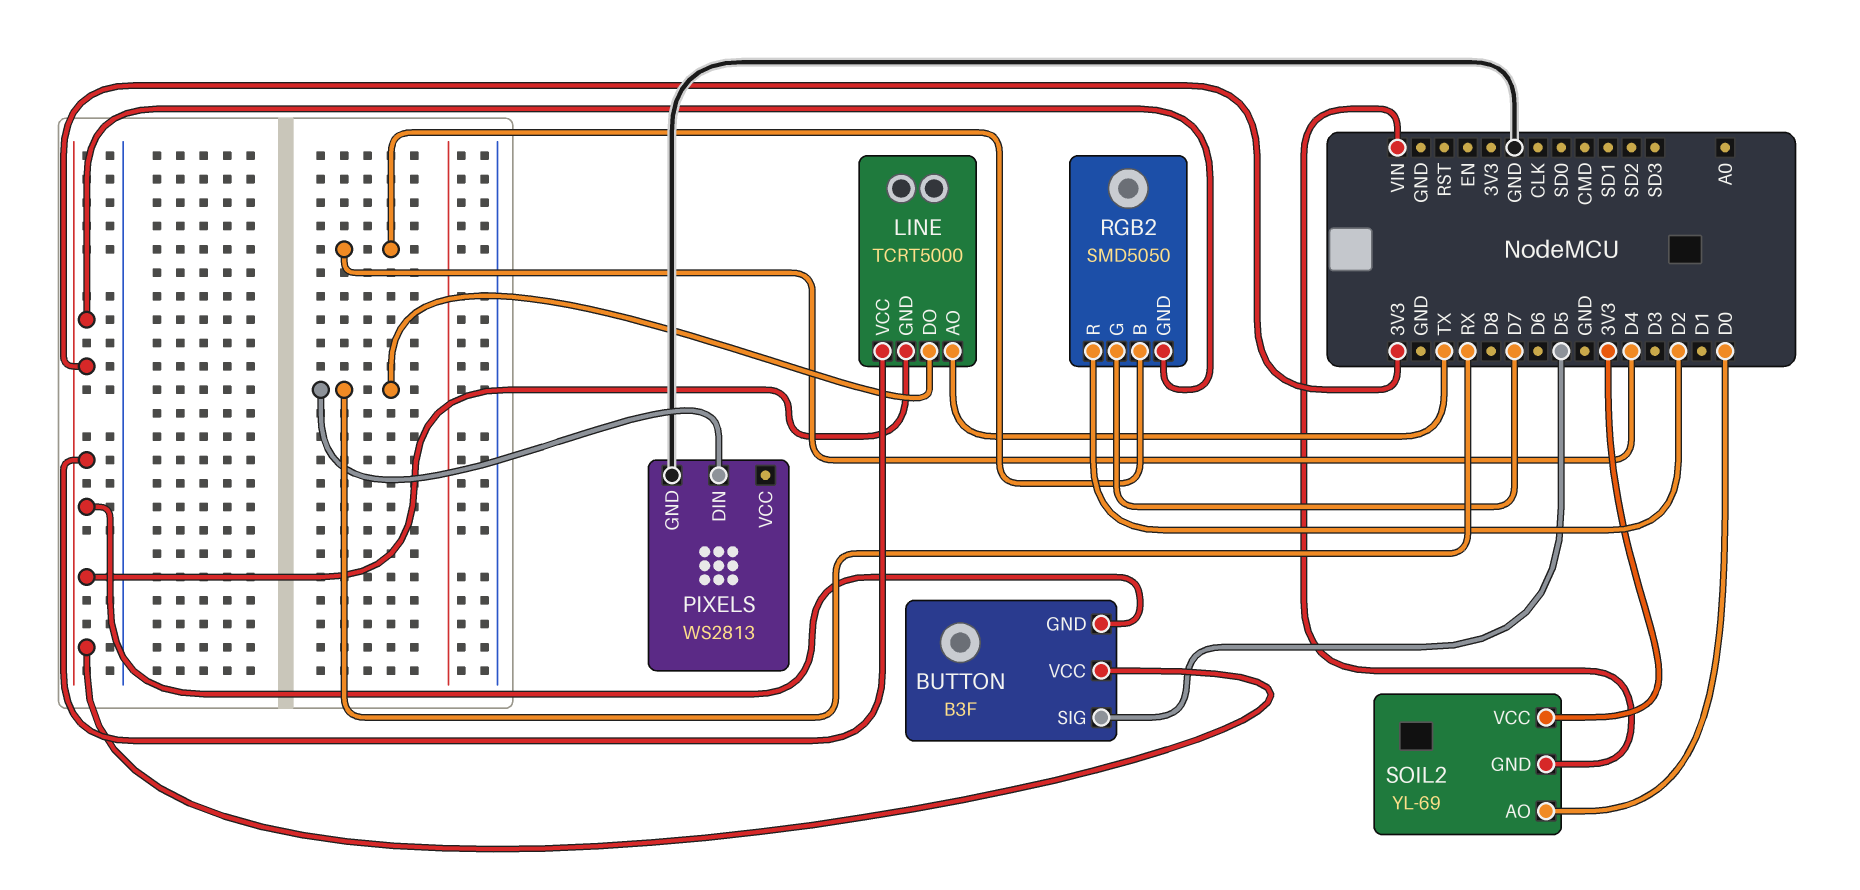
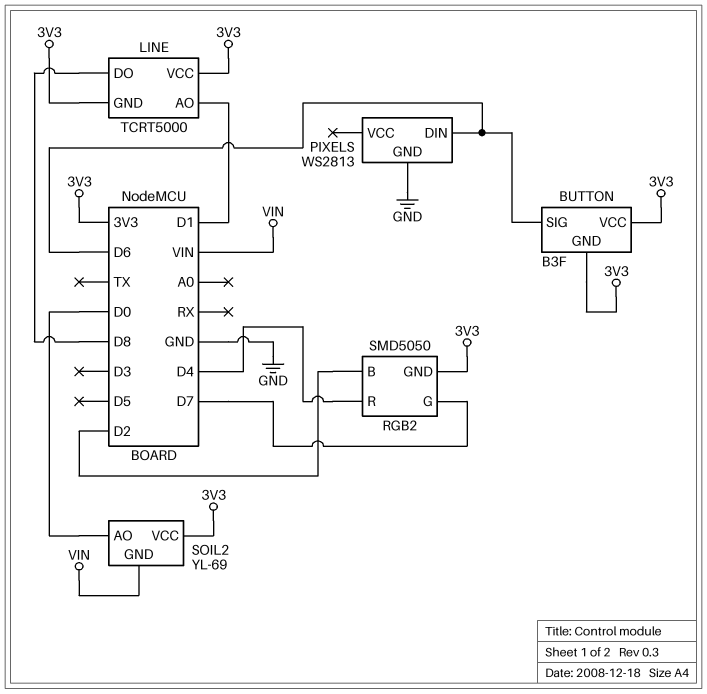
BUTTON pin SIG: D5 -> D6
LINE pin AO: TX -> D1
LINE pin DO: RX -> D8
PIXELS pin DIN: RX -> D6
RGB2 pin B: D4 -> D2
RGB2 pin R: D2 -> D4

